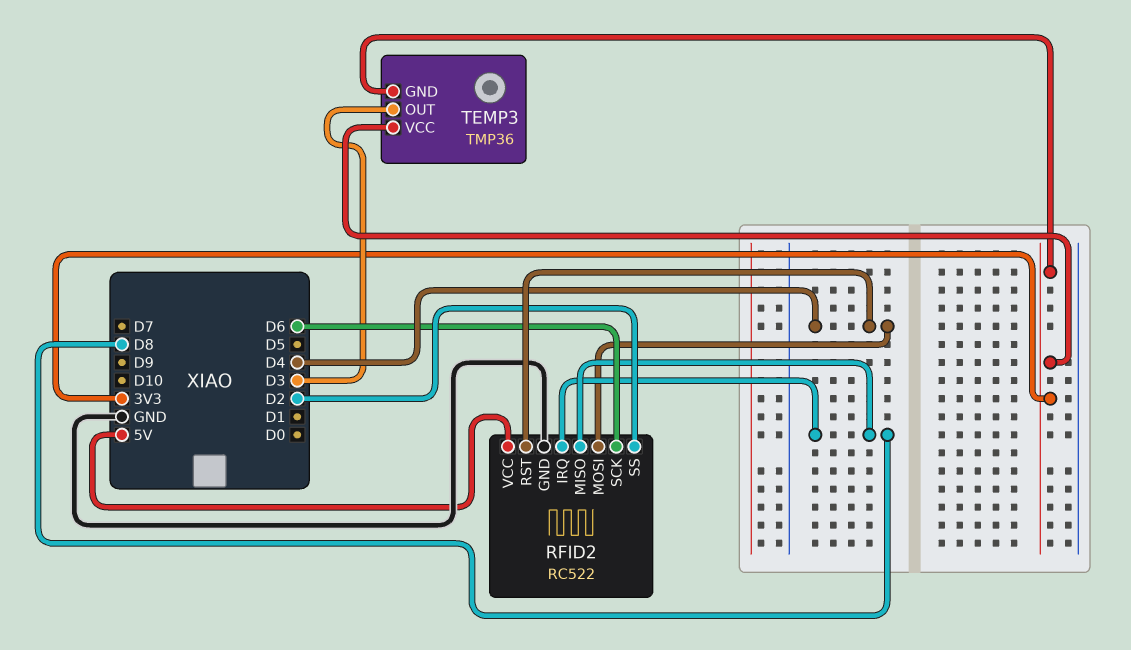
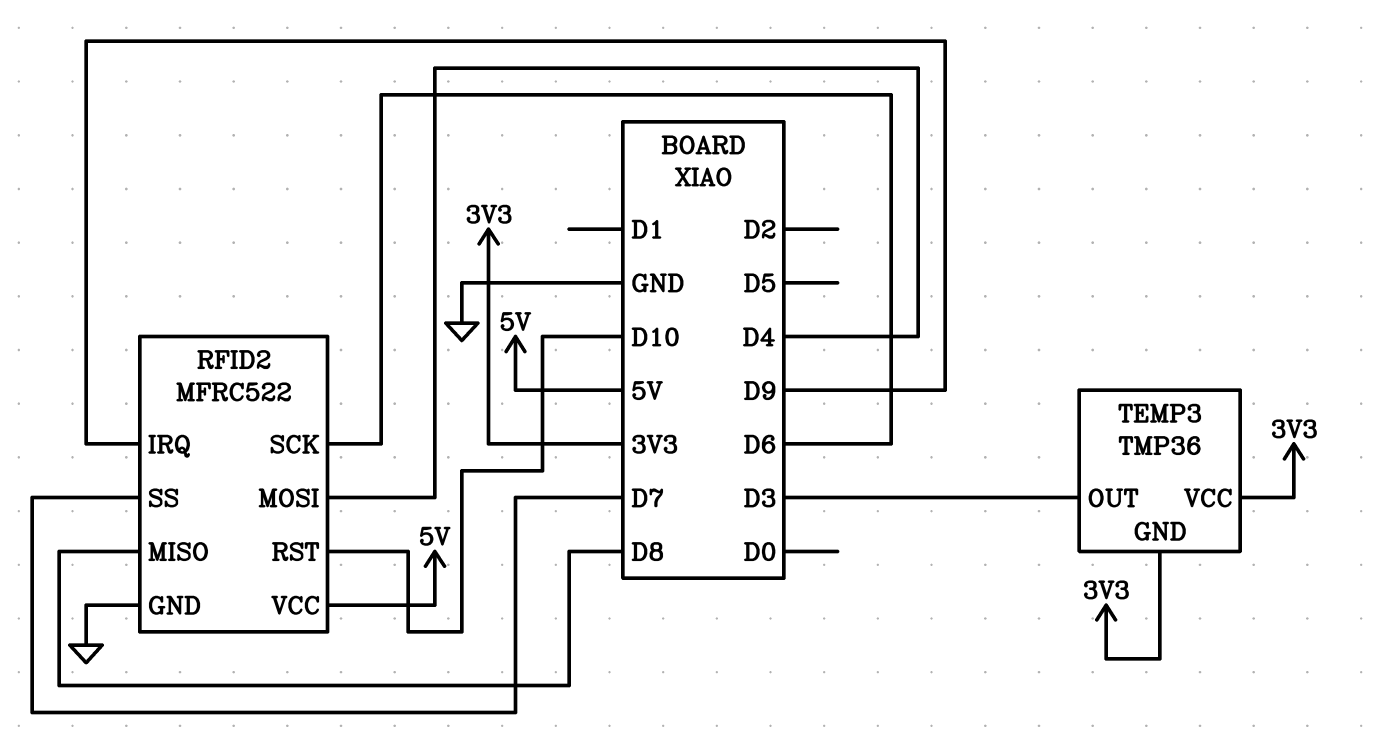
RFID2: RC522 -> MFRC522
RFID2 pin IRQ: D8 -> D9
RFID2 pin RST: D4 -> D10
RFID2 pin SS: D2 -> D7

